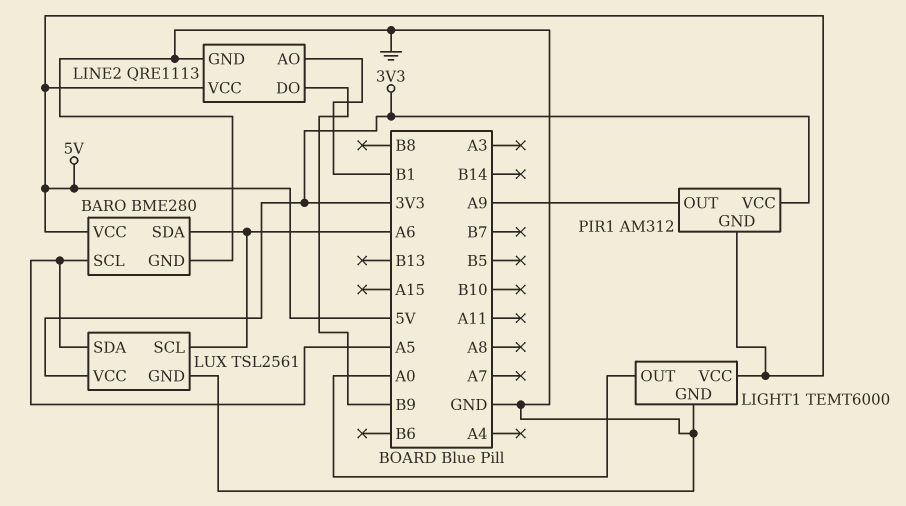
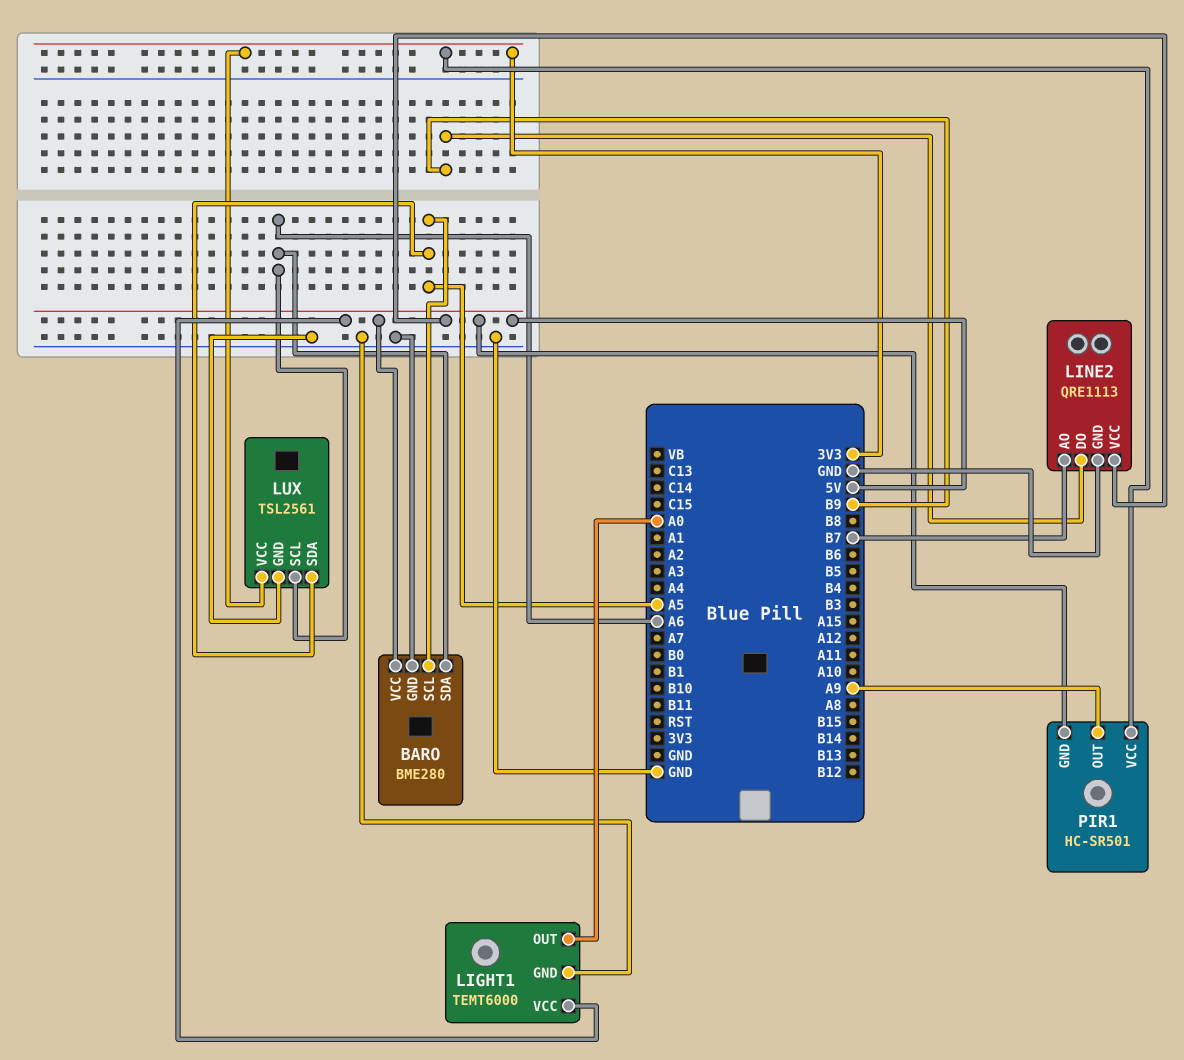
LINE2 pin AO: B1 -> B7
PIR1: AM312 -> HC-SR501

